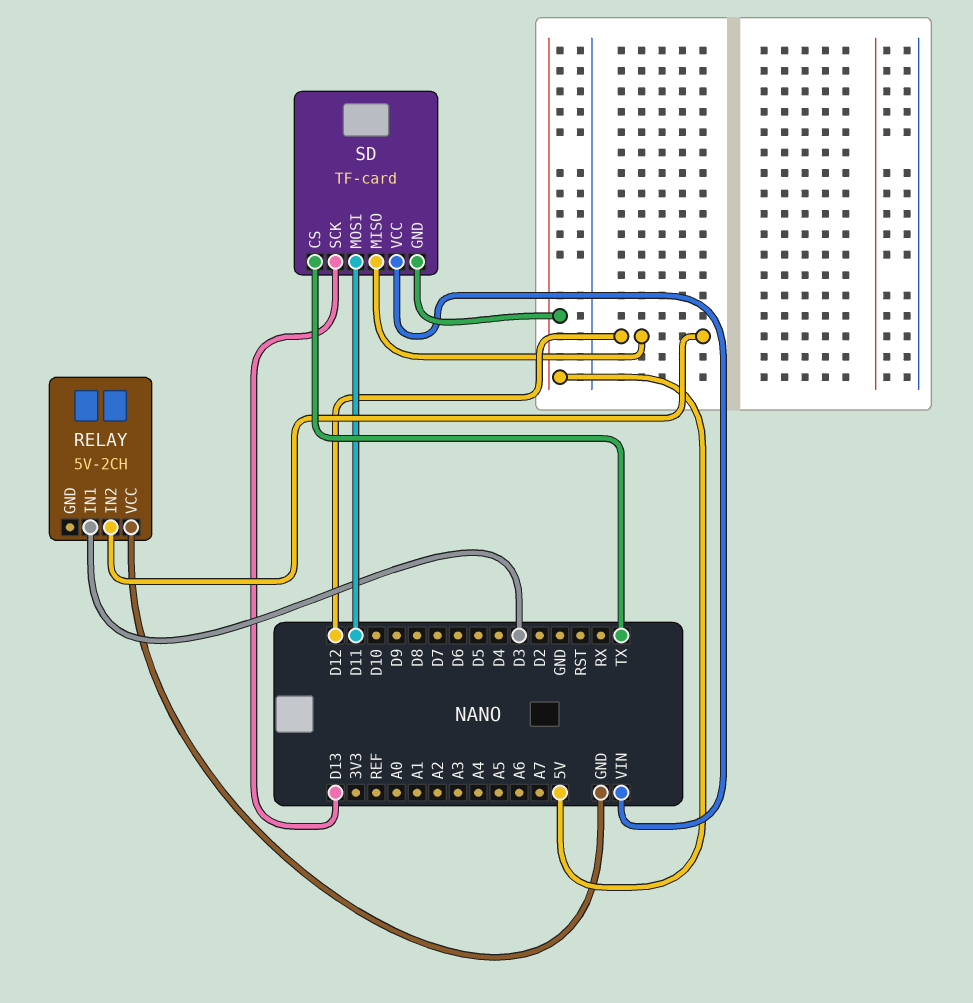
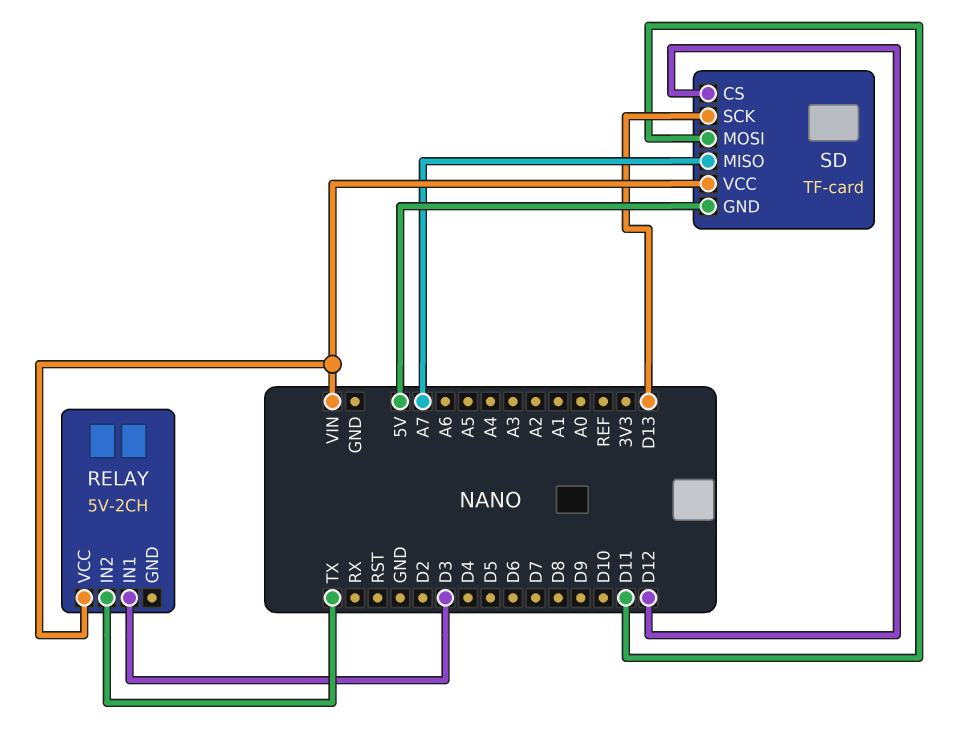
RELAY pin IN2: D12 -> TX
RELAY pin VCC: GND -> VIN
SD pin CS: TX -> D12
SD pin MISO: D12 -> A7

